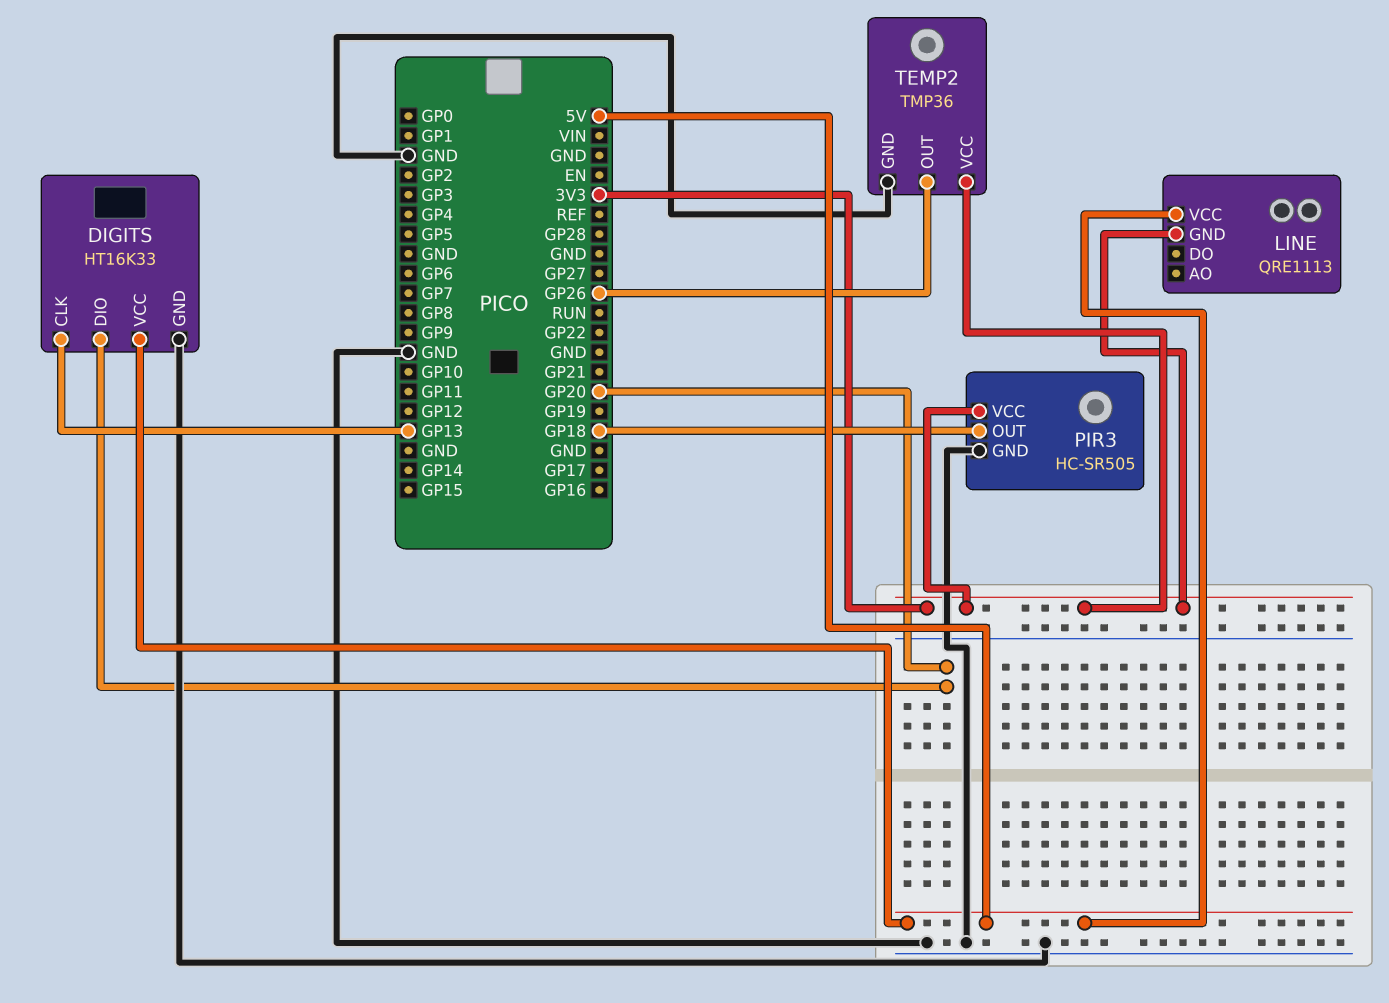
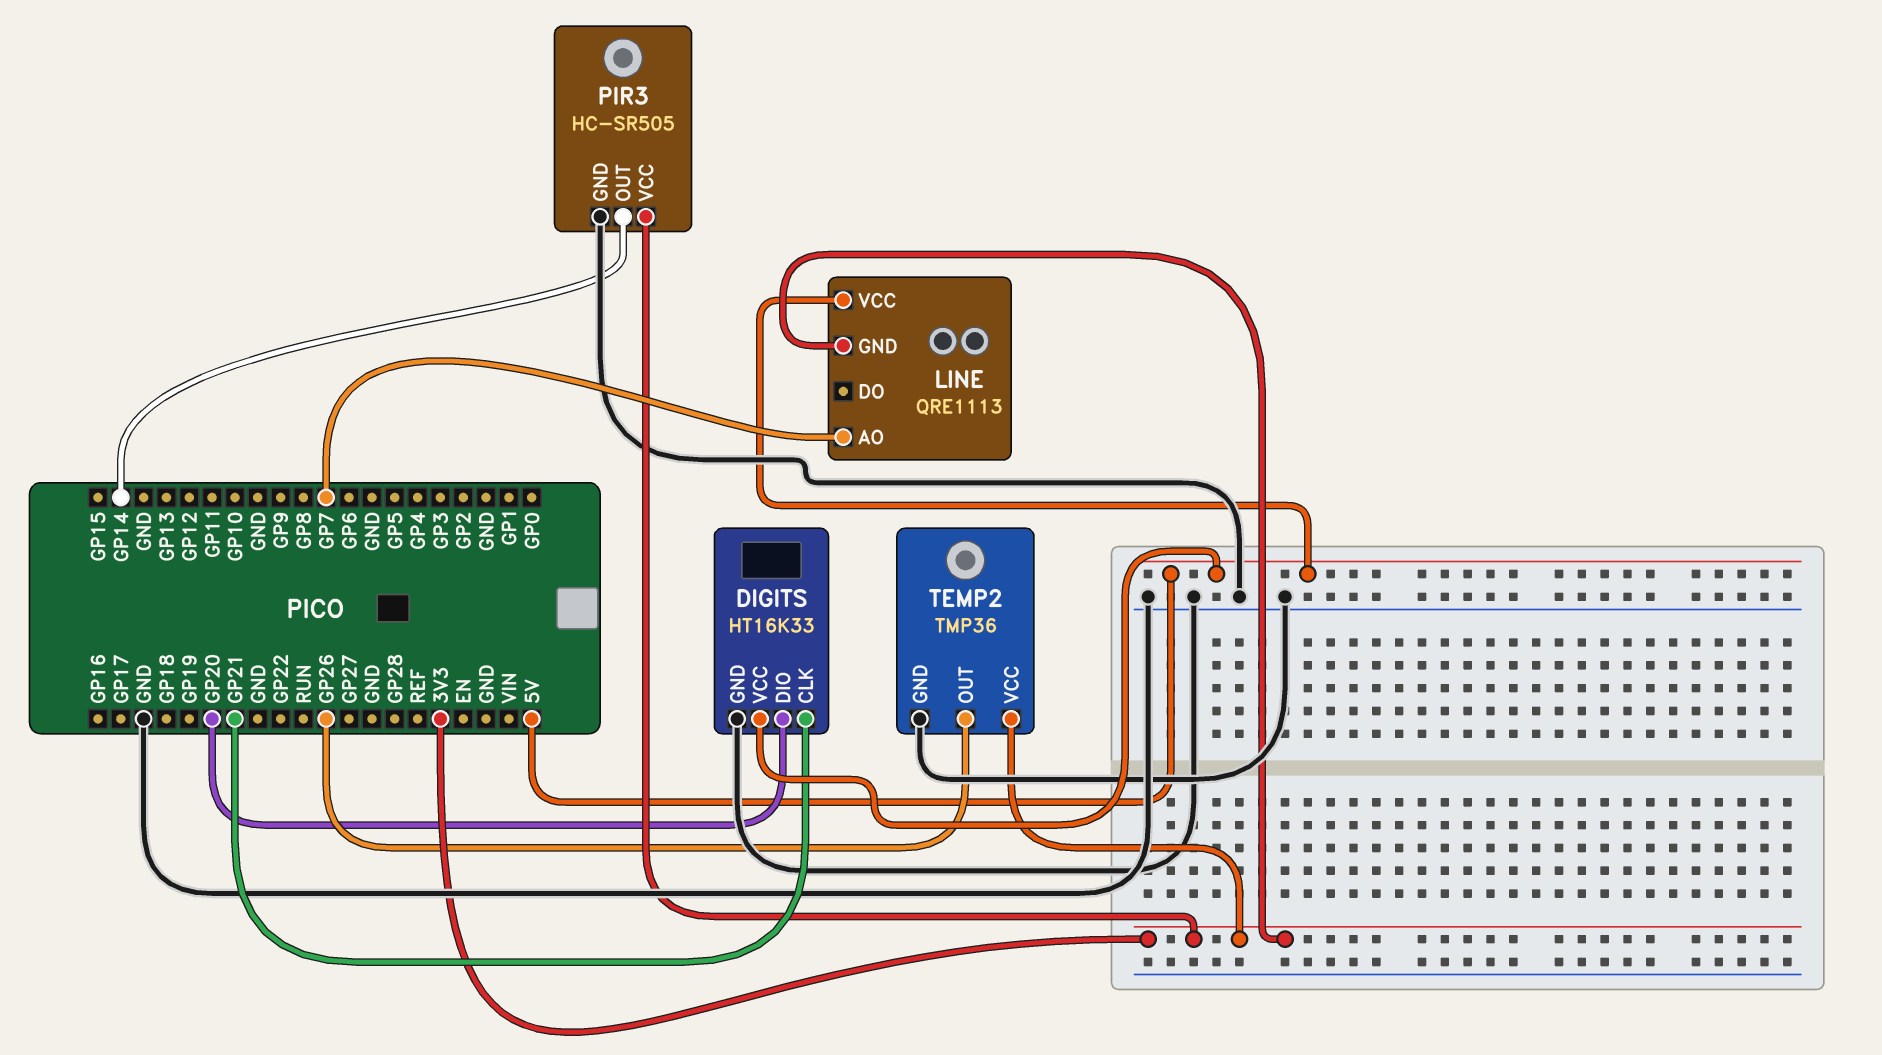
DIGITS pin CLK: GP13 -> GP21
LINE pin AO: none -> GP7
PIR3 pin OUT: GP18 -> GP14

